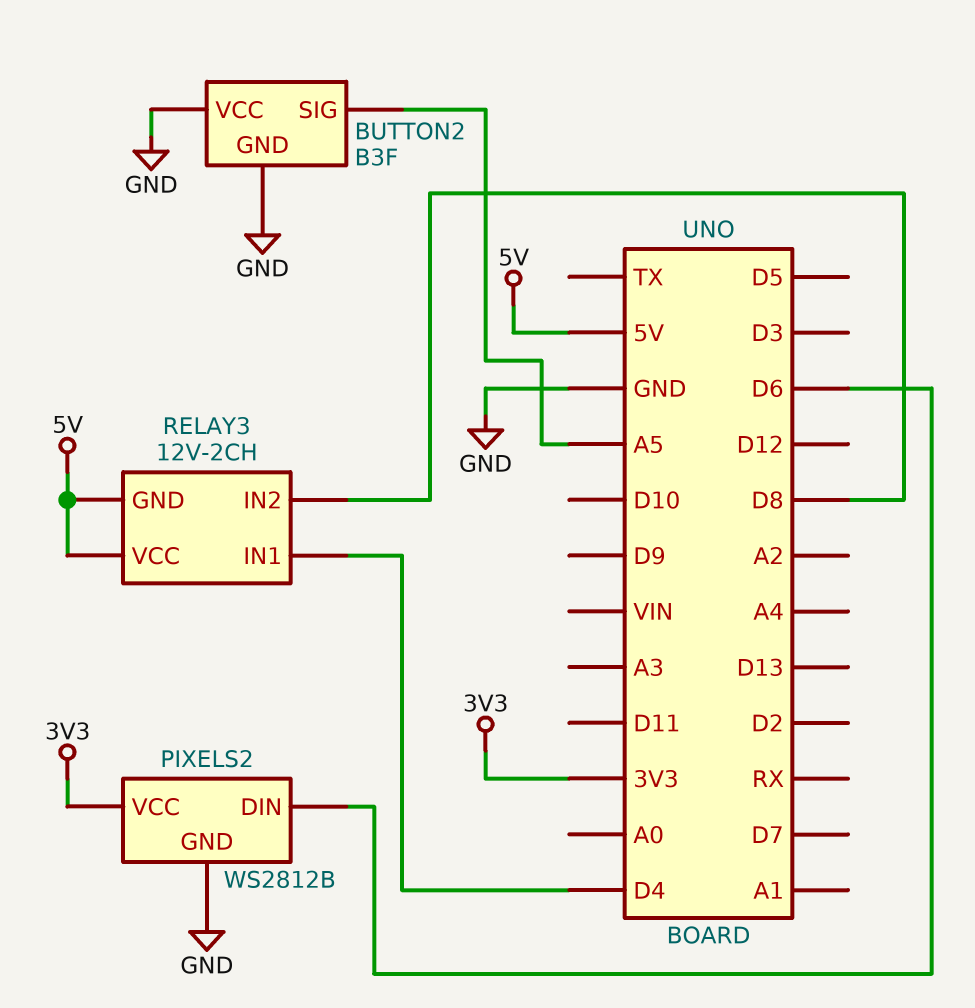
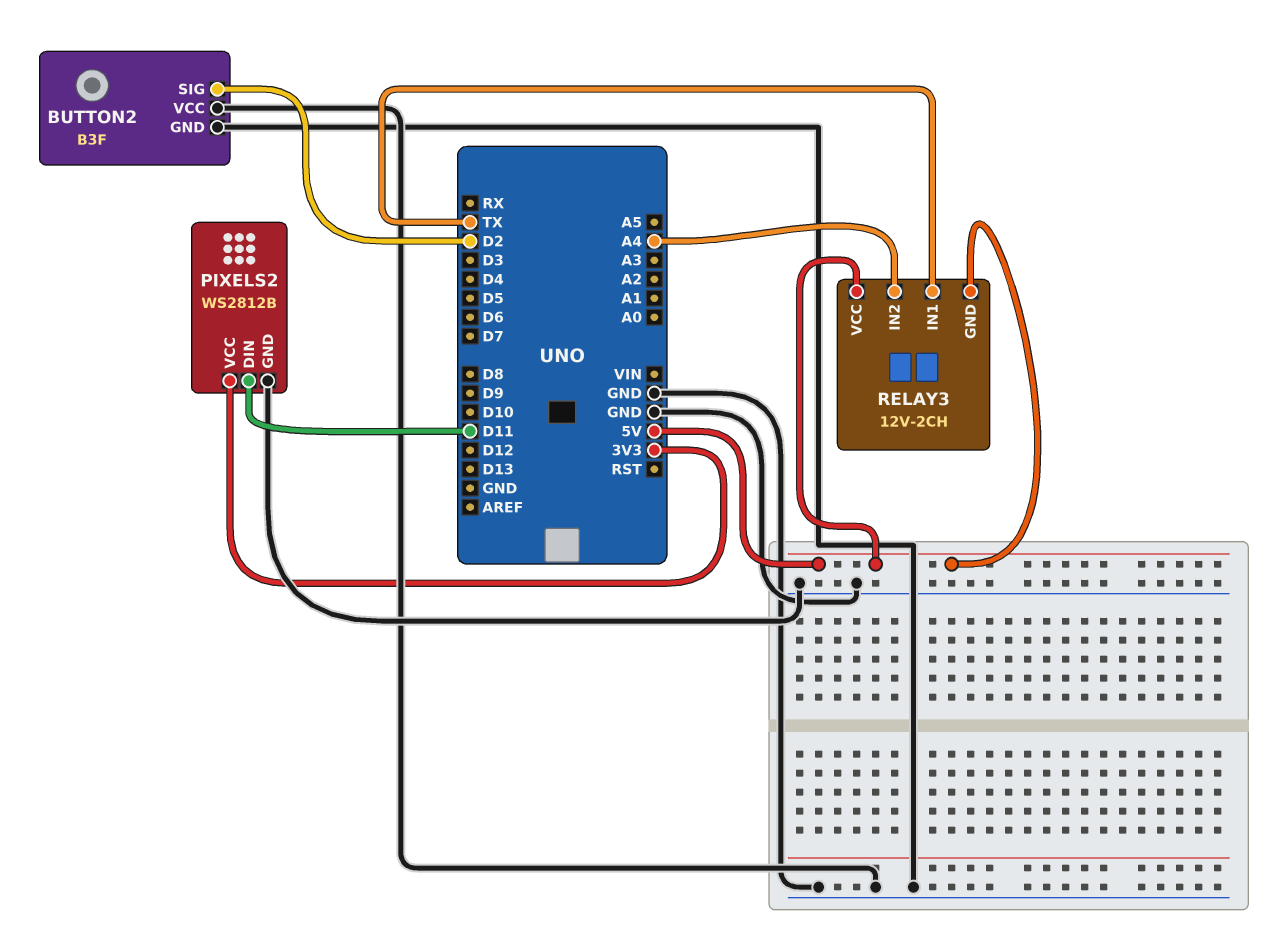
BUTTON2 pin SIG: A5 -> D2
PIXELS2 pin DIN: D6 -> D11
RELAY3 pin IN1: D4 -> TX
RELAY3 pin IN2: D8 -> A4

